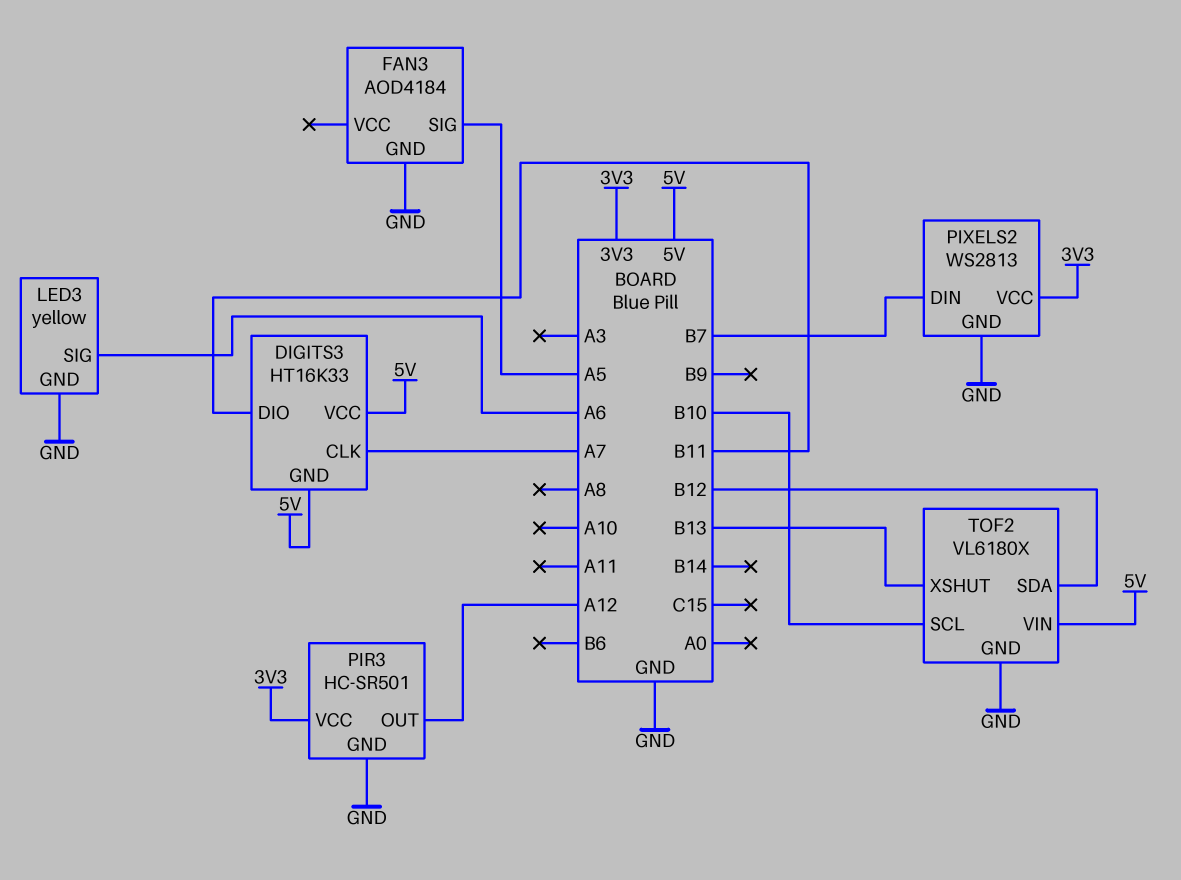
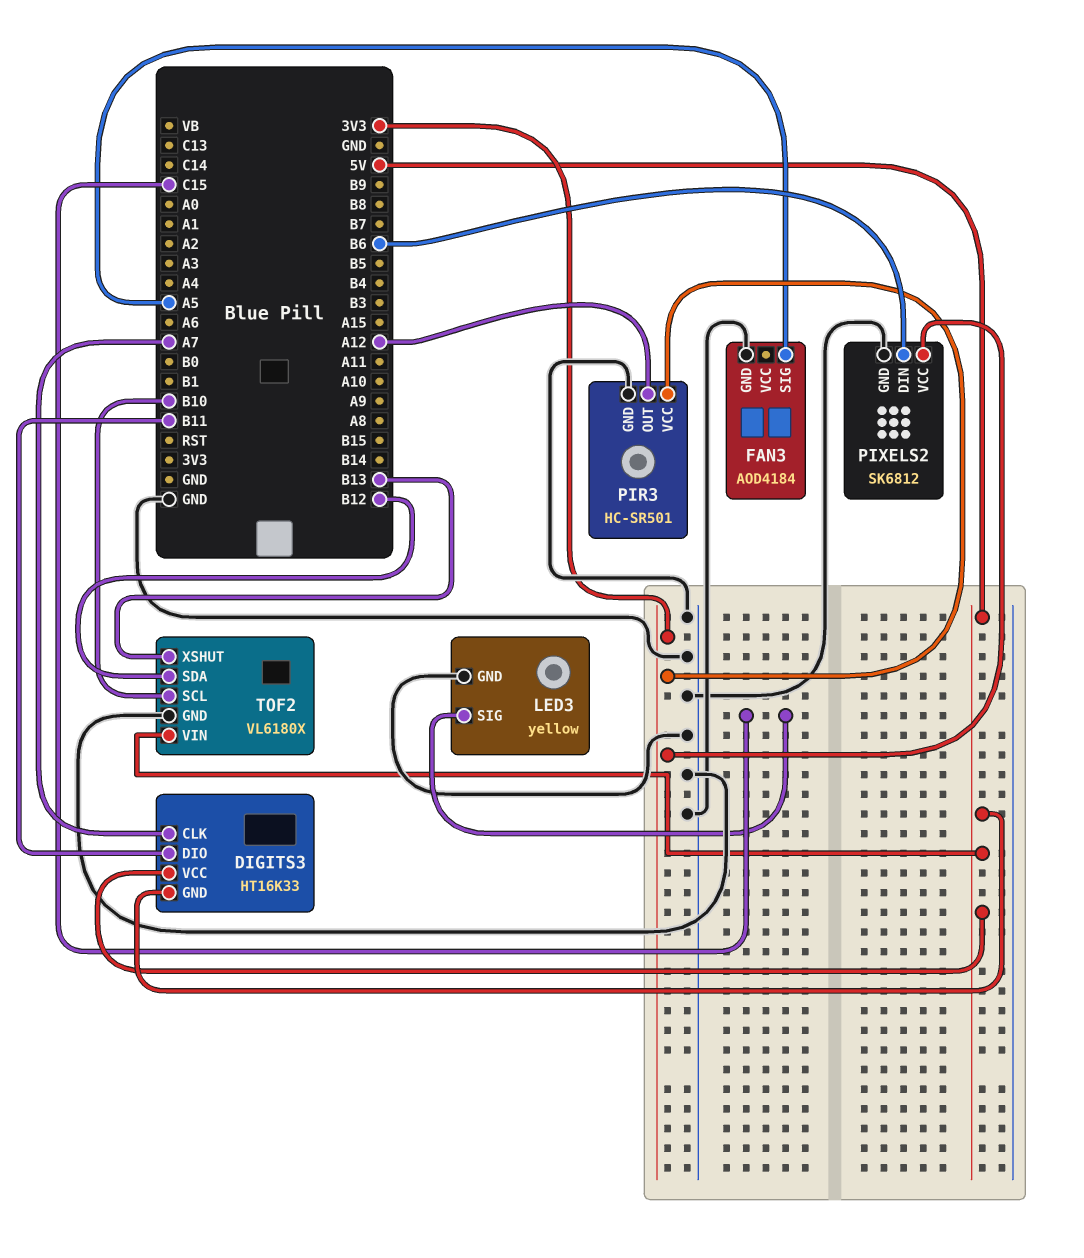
LED3 pin SIG: A6 -> C15
PIXELS2: WS2813 -> SK6812
PIXELS2 pin DIN: B7 -> B6

